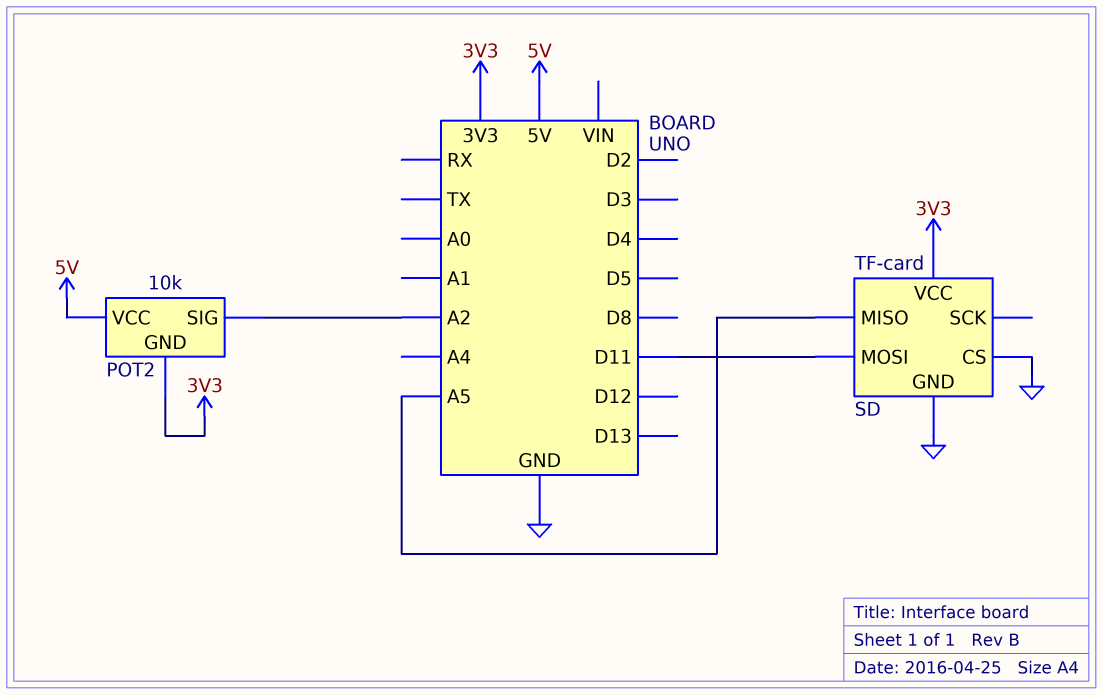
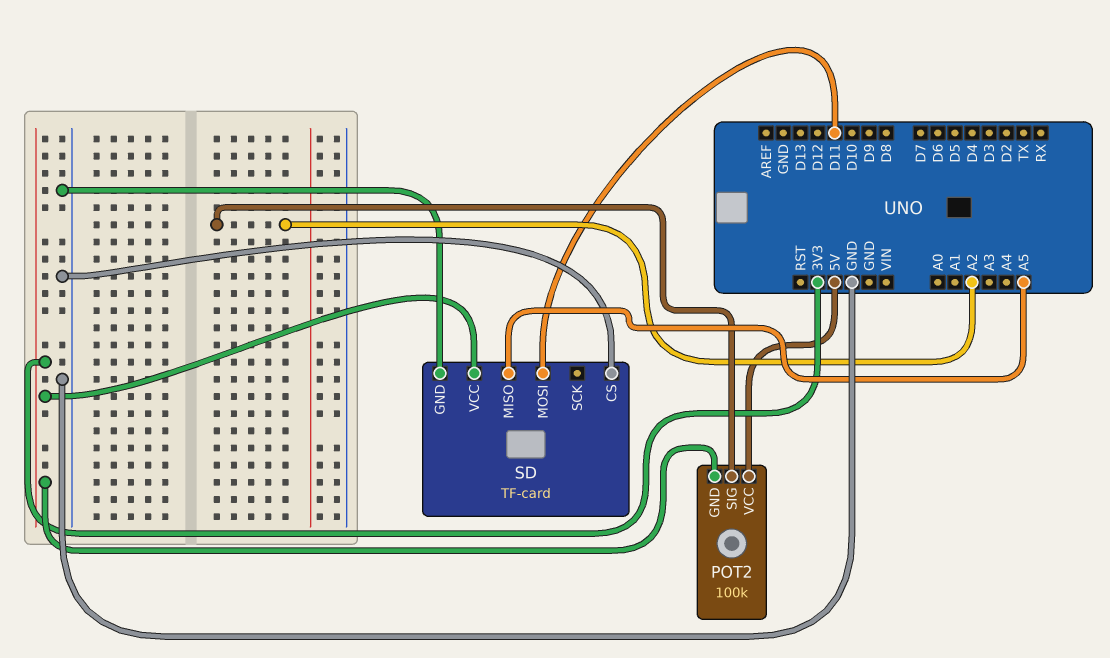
POT2: 10k -> 100k

